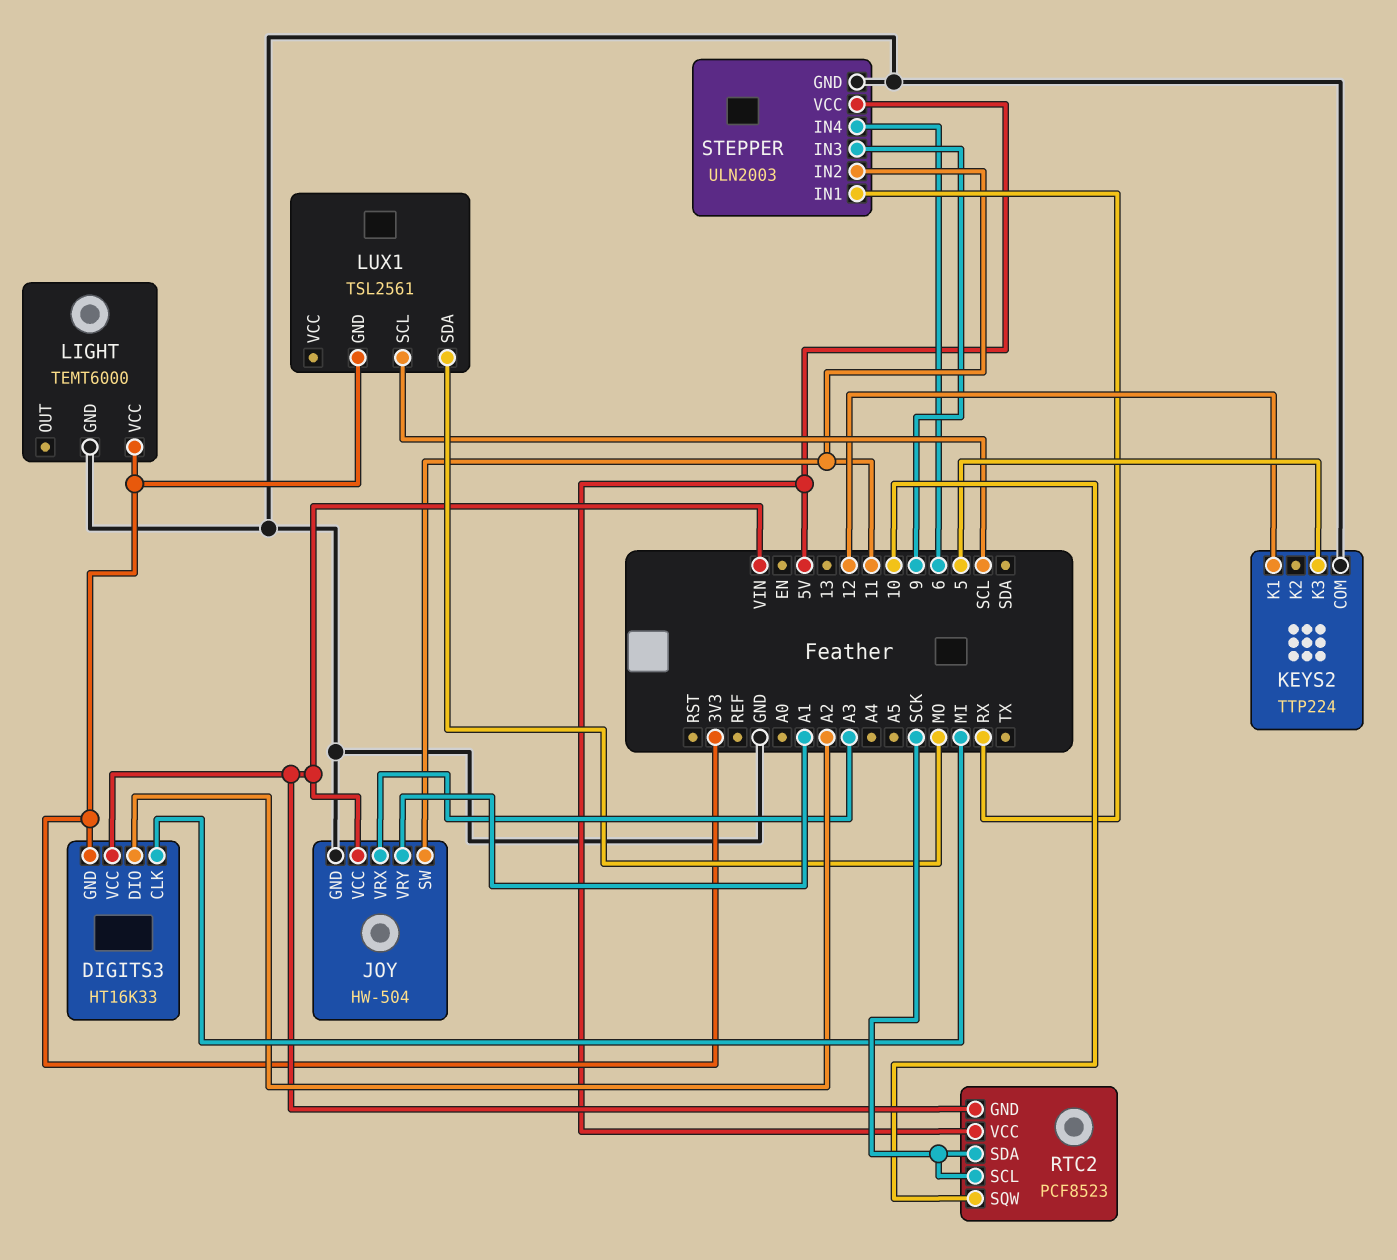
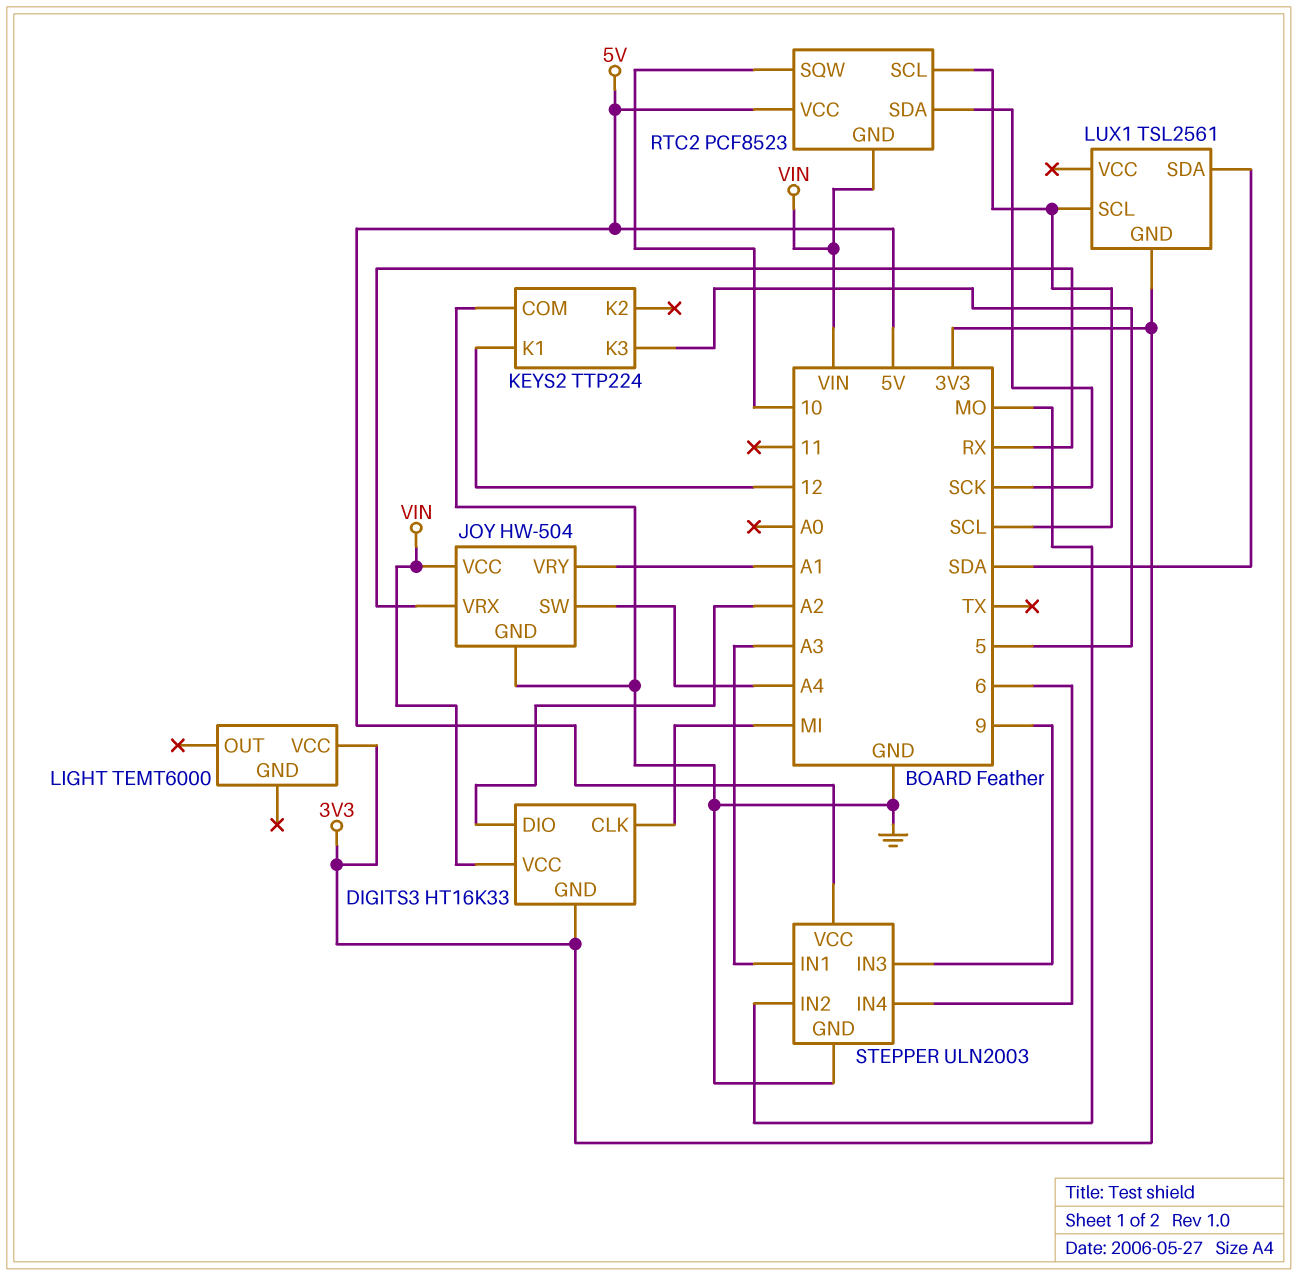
JOY pin SW: 11 -> A4
JOY pin VRX: A3 -> RX
LIGHT pin GND: GND -> none
LUX1 pin SDA: MO -> SDA
RTC2 pin SCL: SCK -> SCL
STEPPER pin IN1: RX -> A3
STEPPER pin IN2: 11 -> MO

